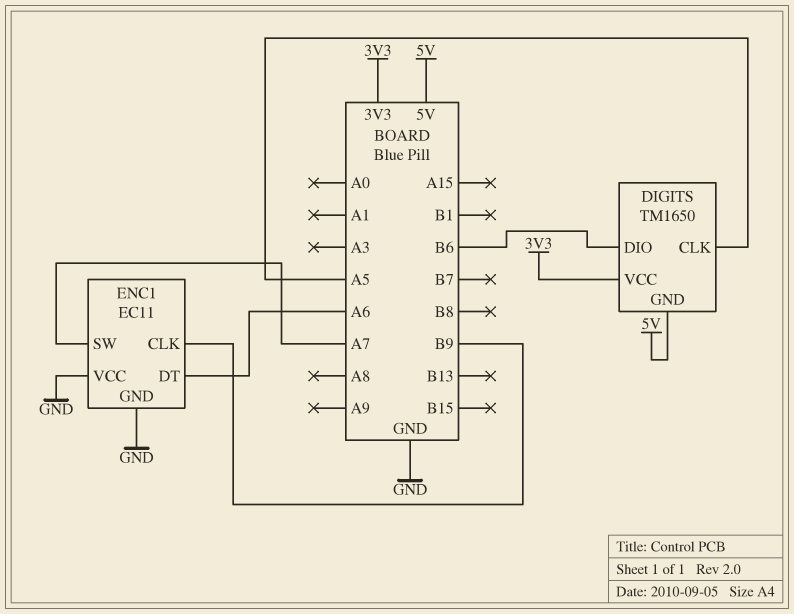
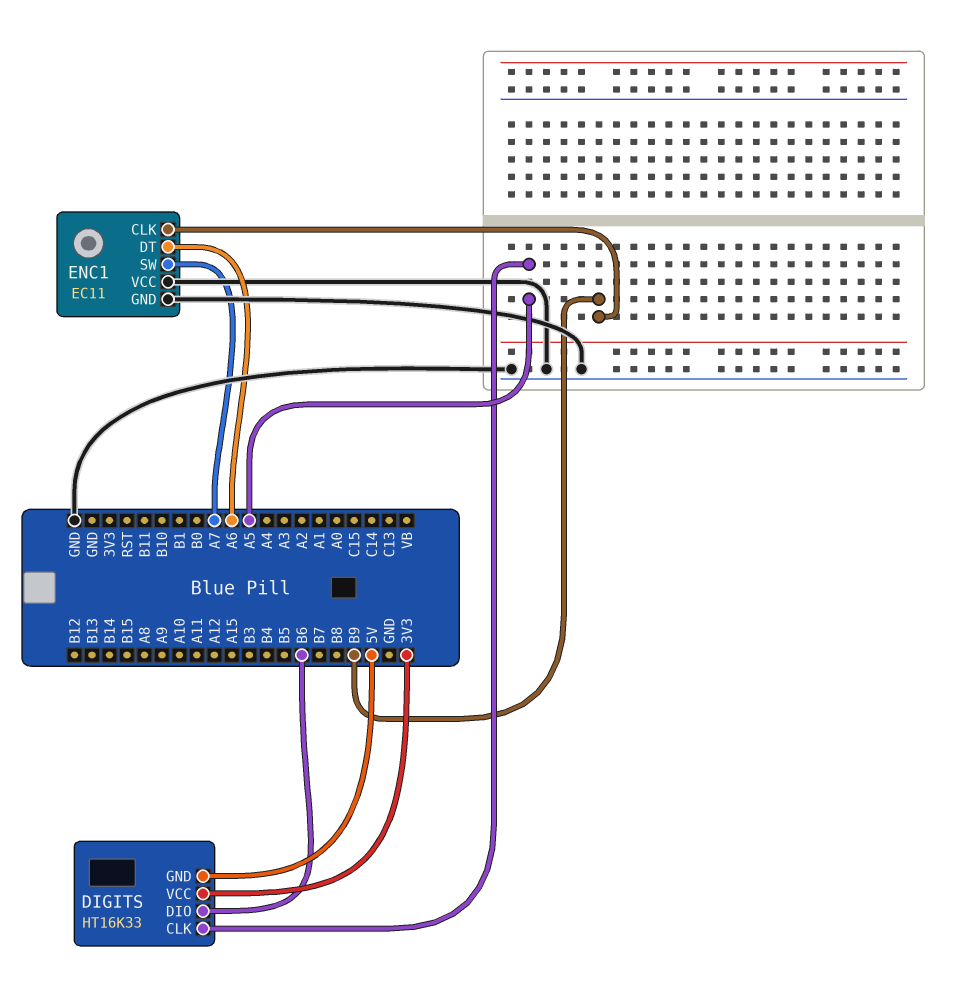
DIGITS: TM1650 -> HT16K33

